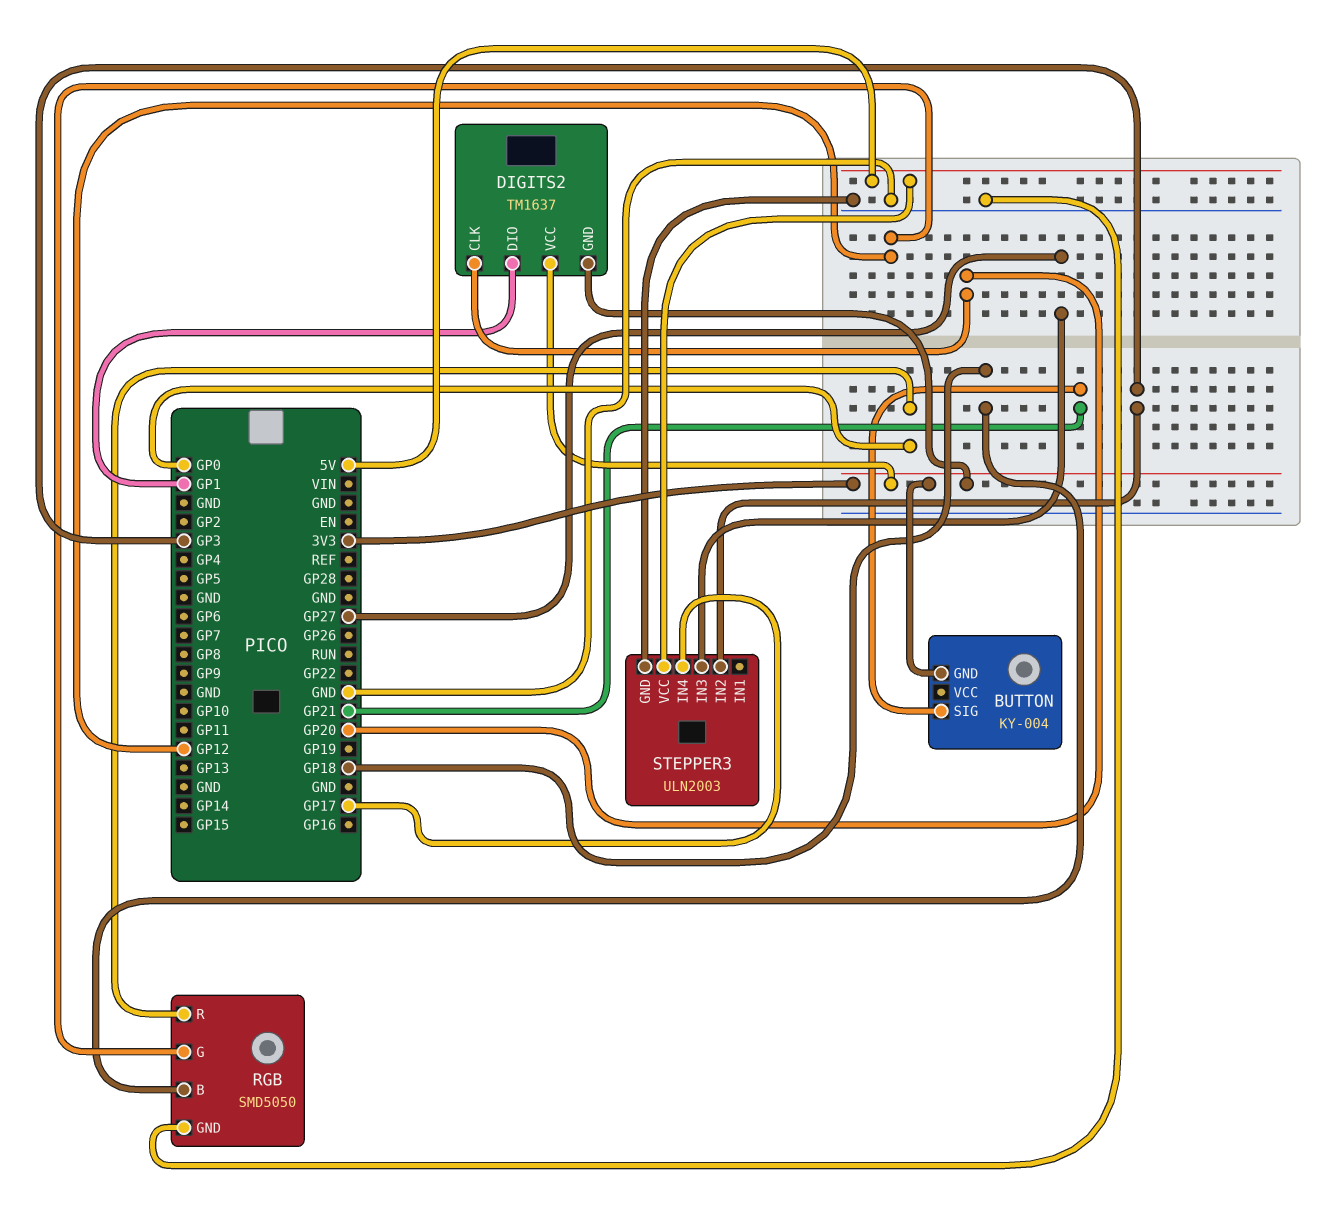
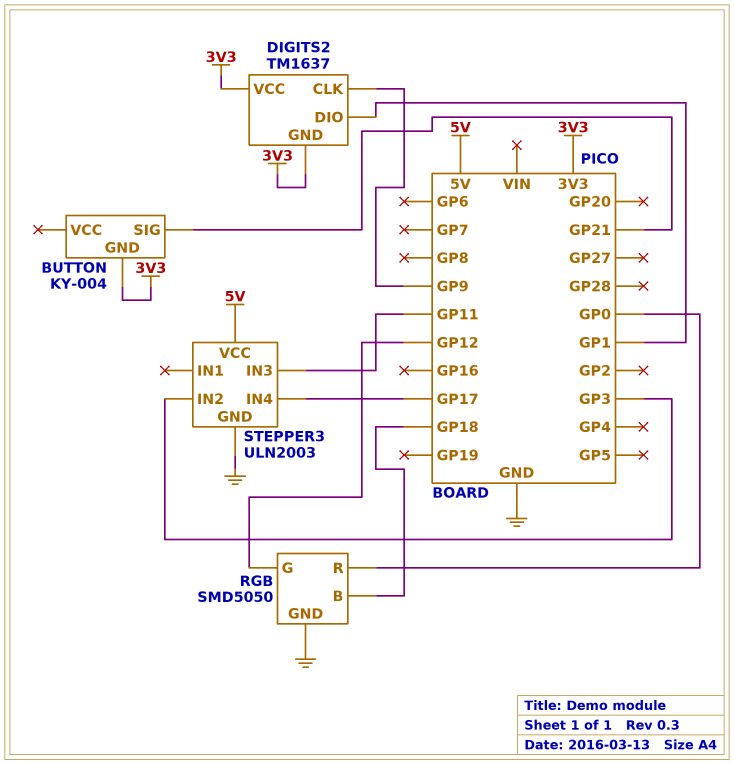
DIGITS2 pin CLK: GP20 -> GP9
STEPPER3 pin IN3: GP27 -> GP11

